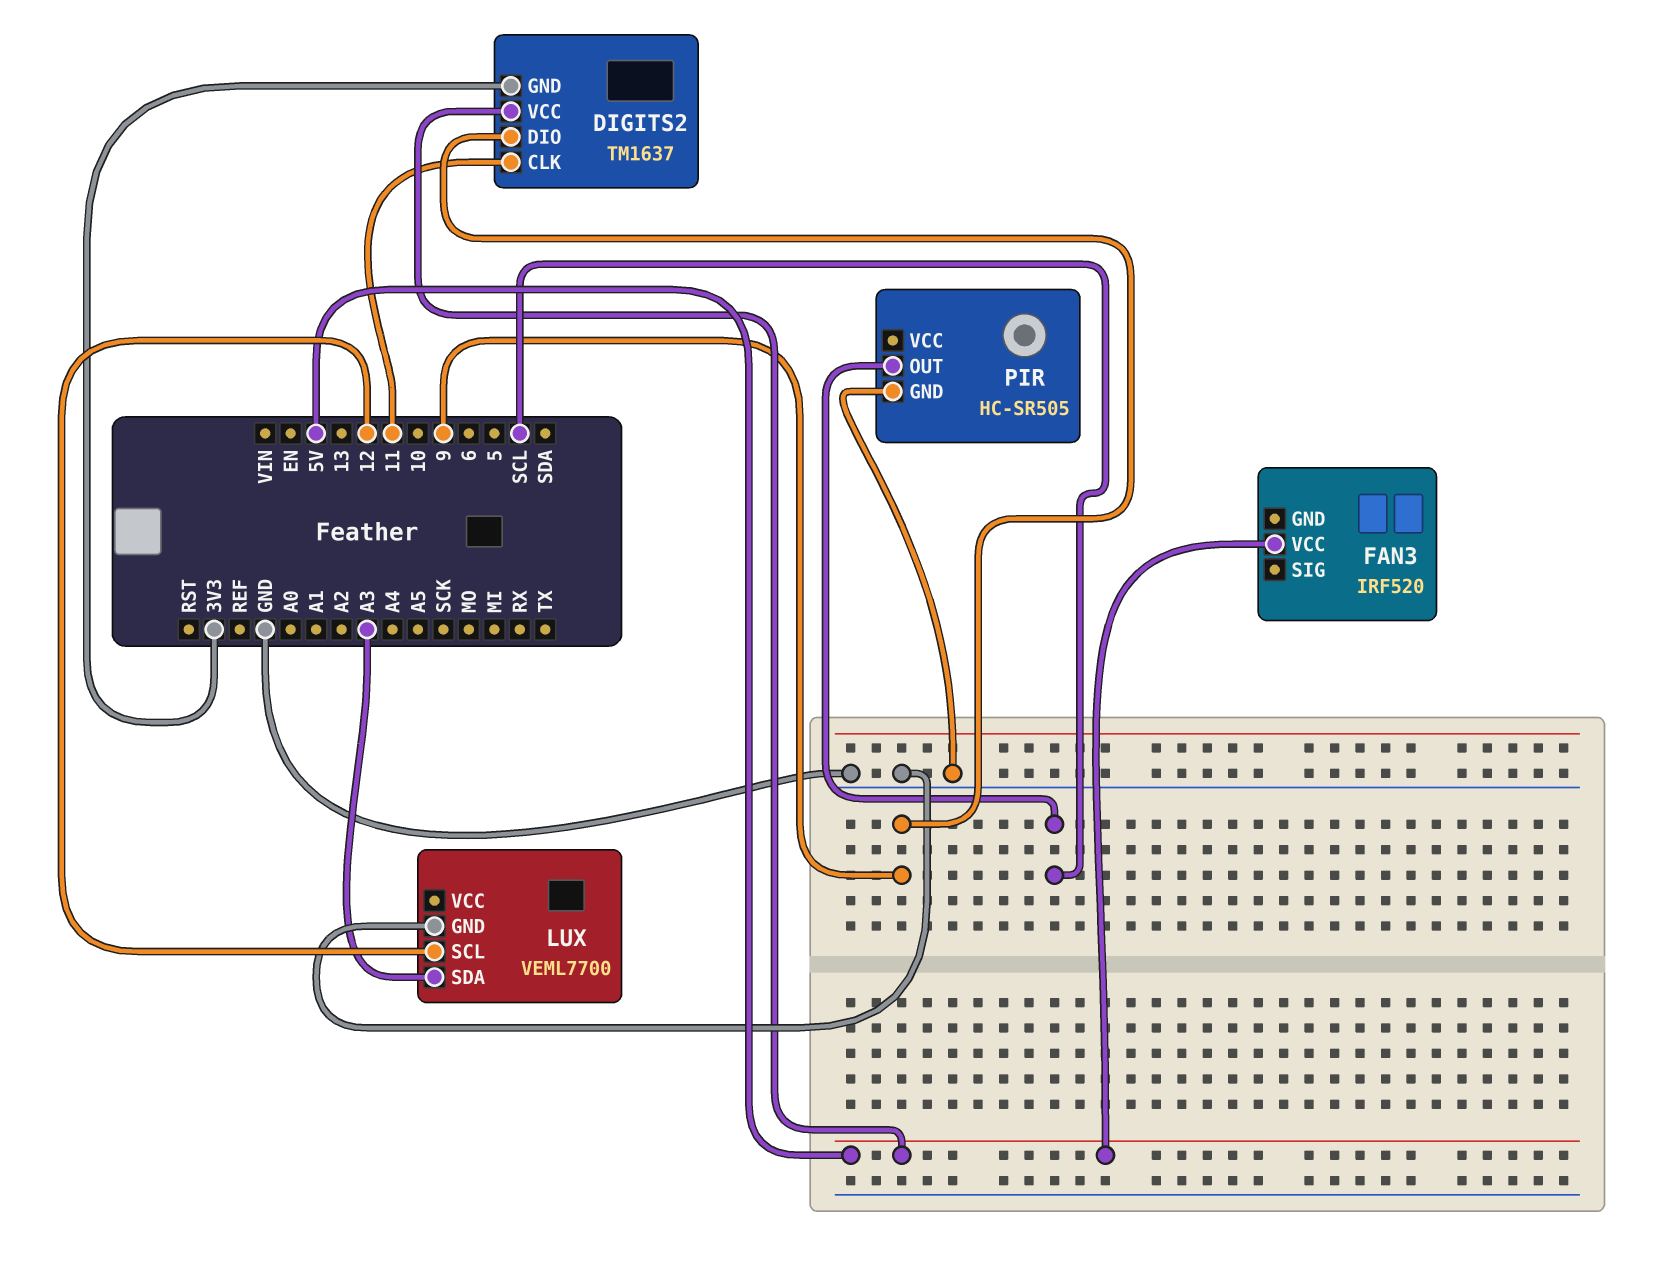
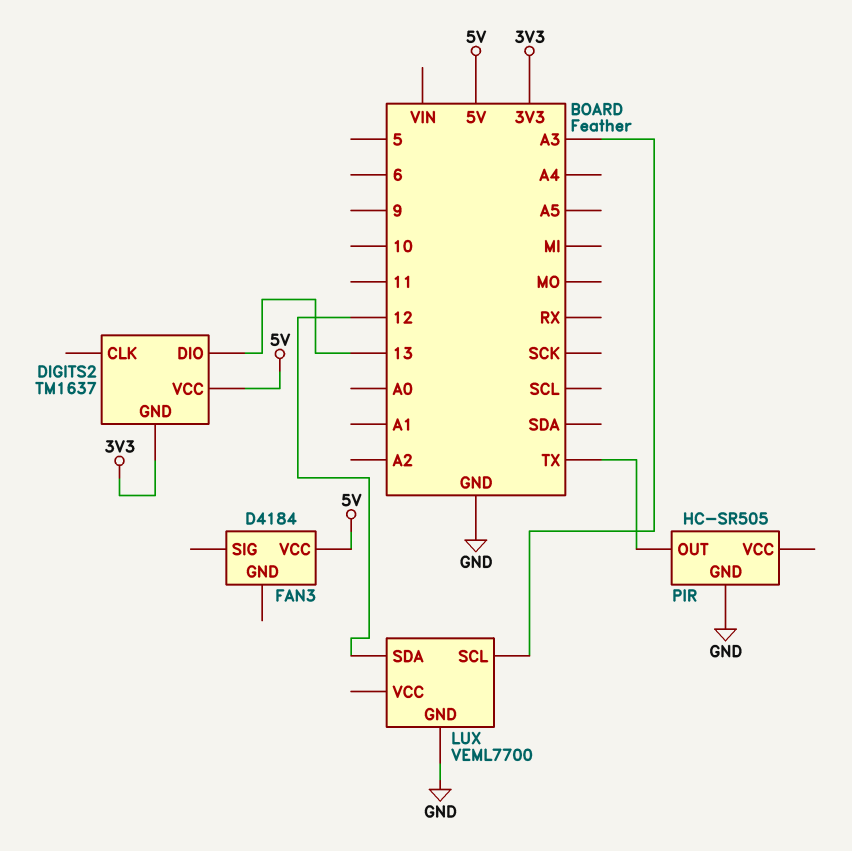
DIGITS2 pin CLK: 11 -> none
DIGITS2 pin DIO: 9 -> 13
FAN3: IRF520 -> D4184
LUX pin SCL: 12 -> A3
LUX pin SDA: A3 -> 12
PIR pin OUT: SCL -> TX

